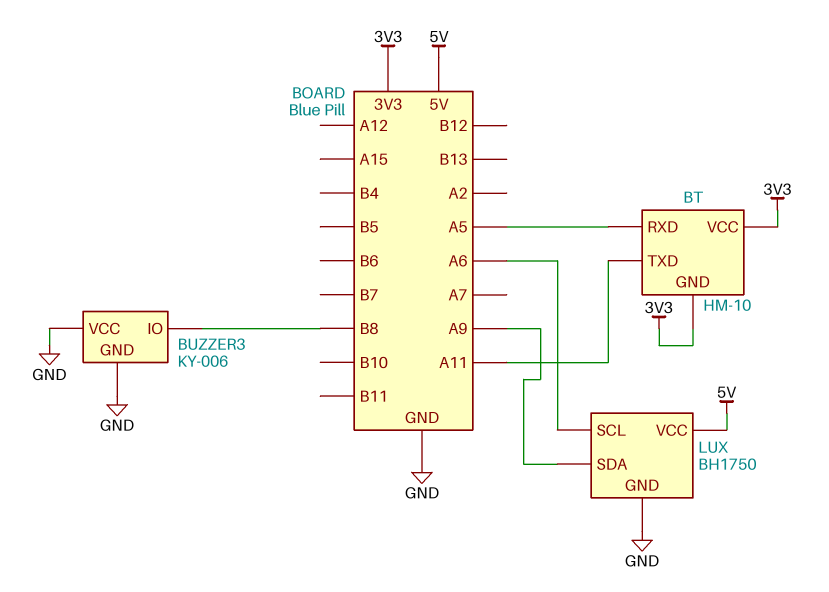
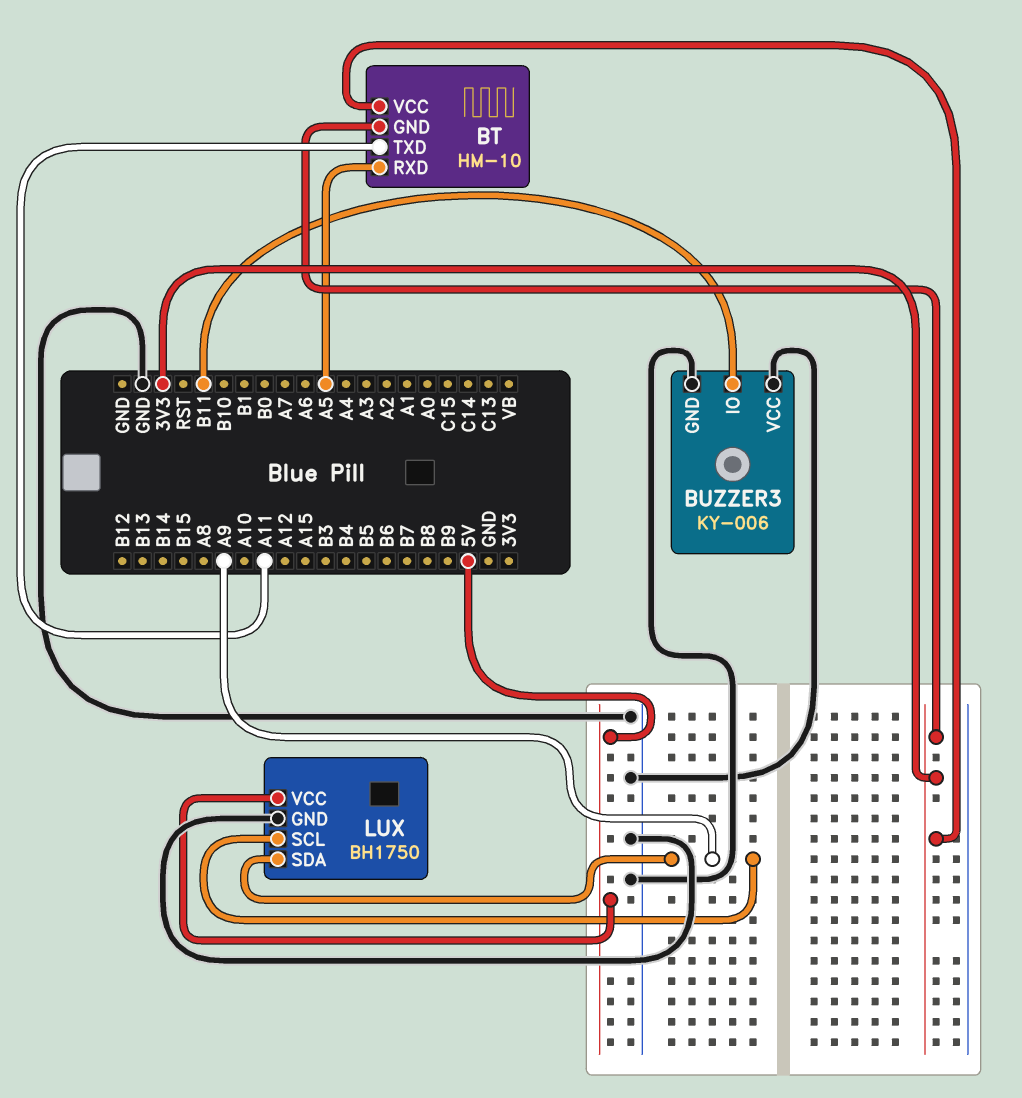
BUZZER3 pin IO: B8 -> B11
LUX pin SCL: A6 -> A9

